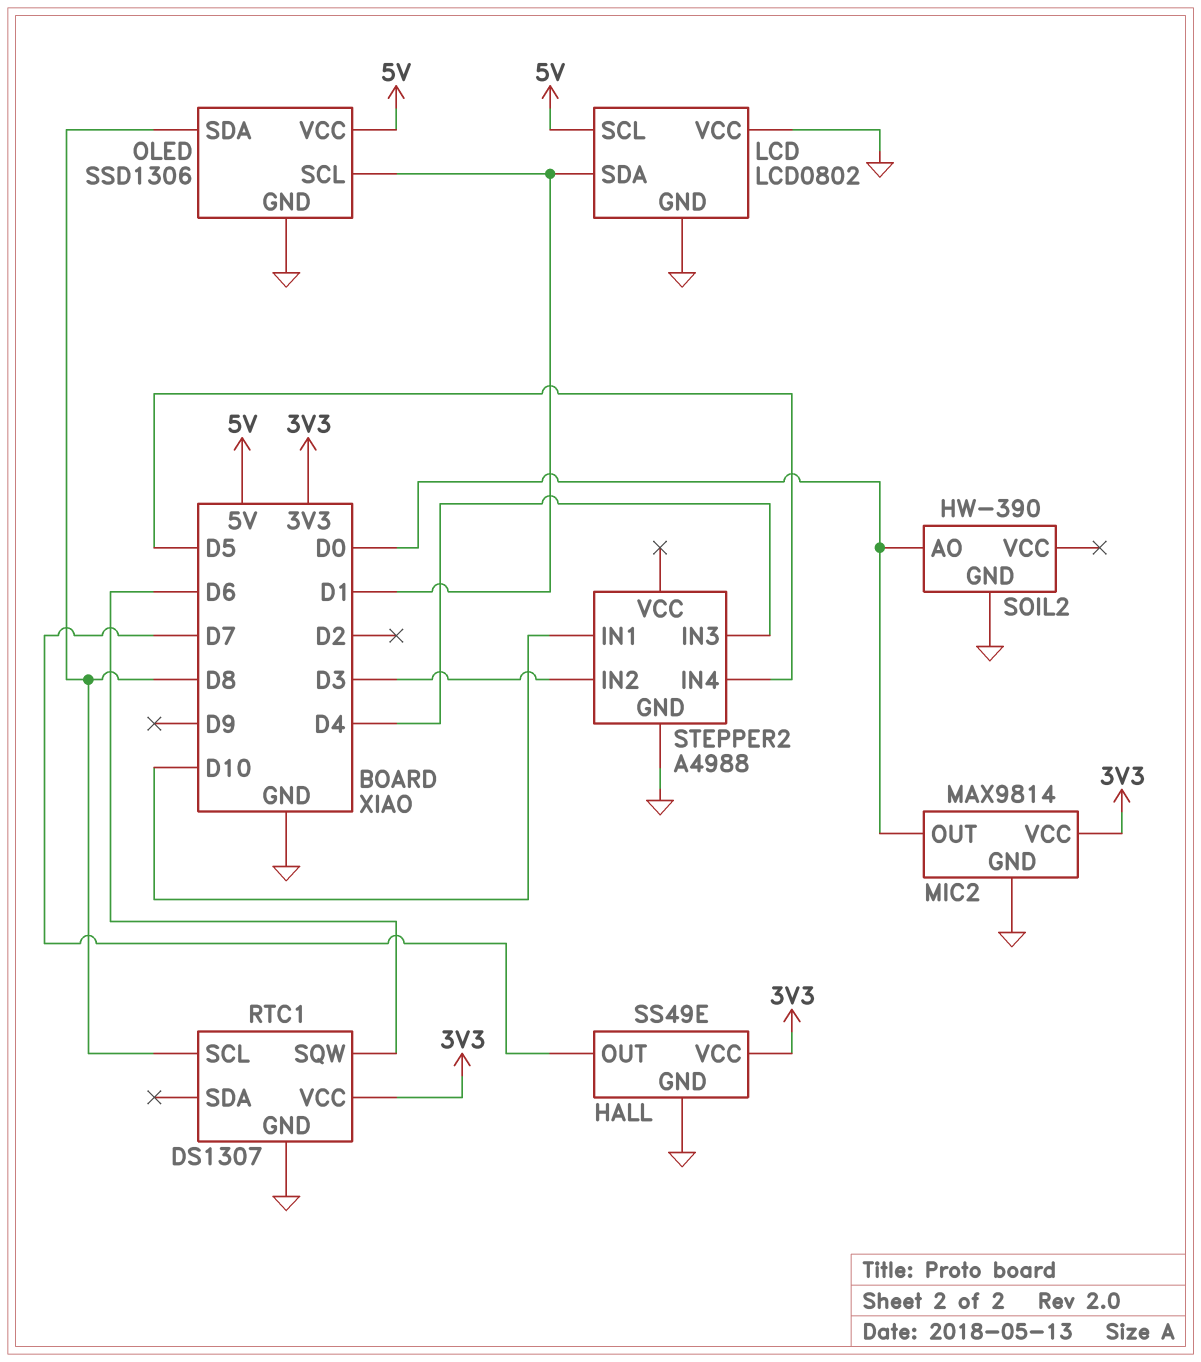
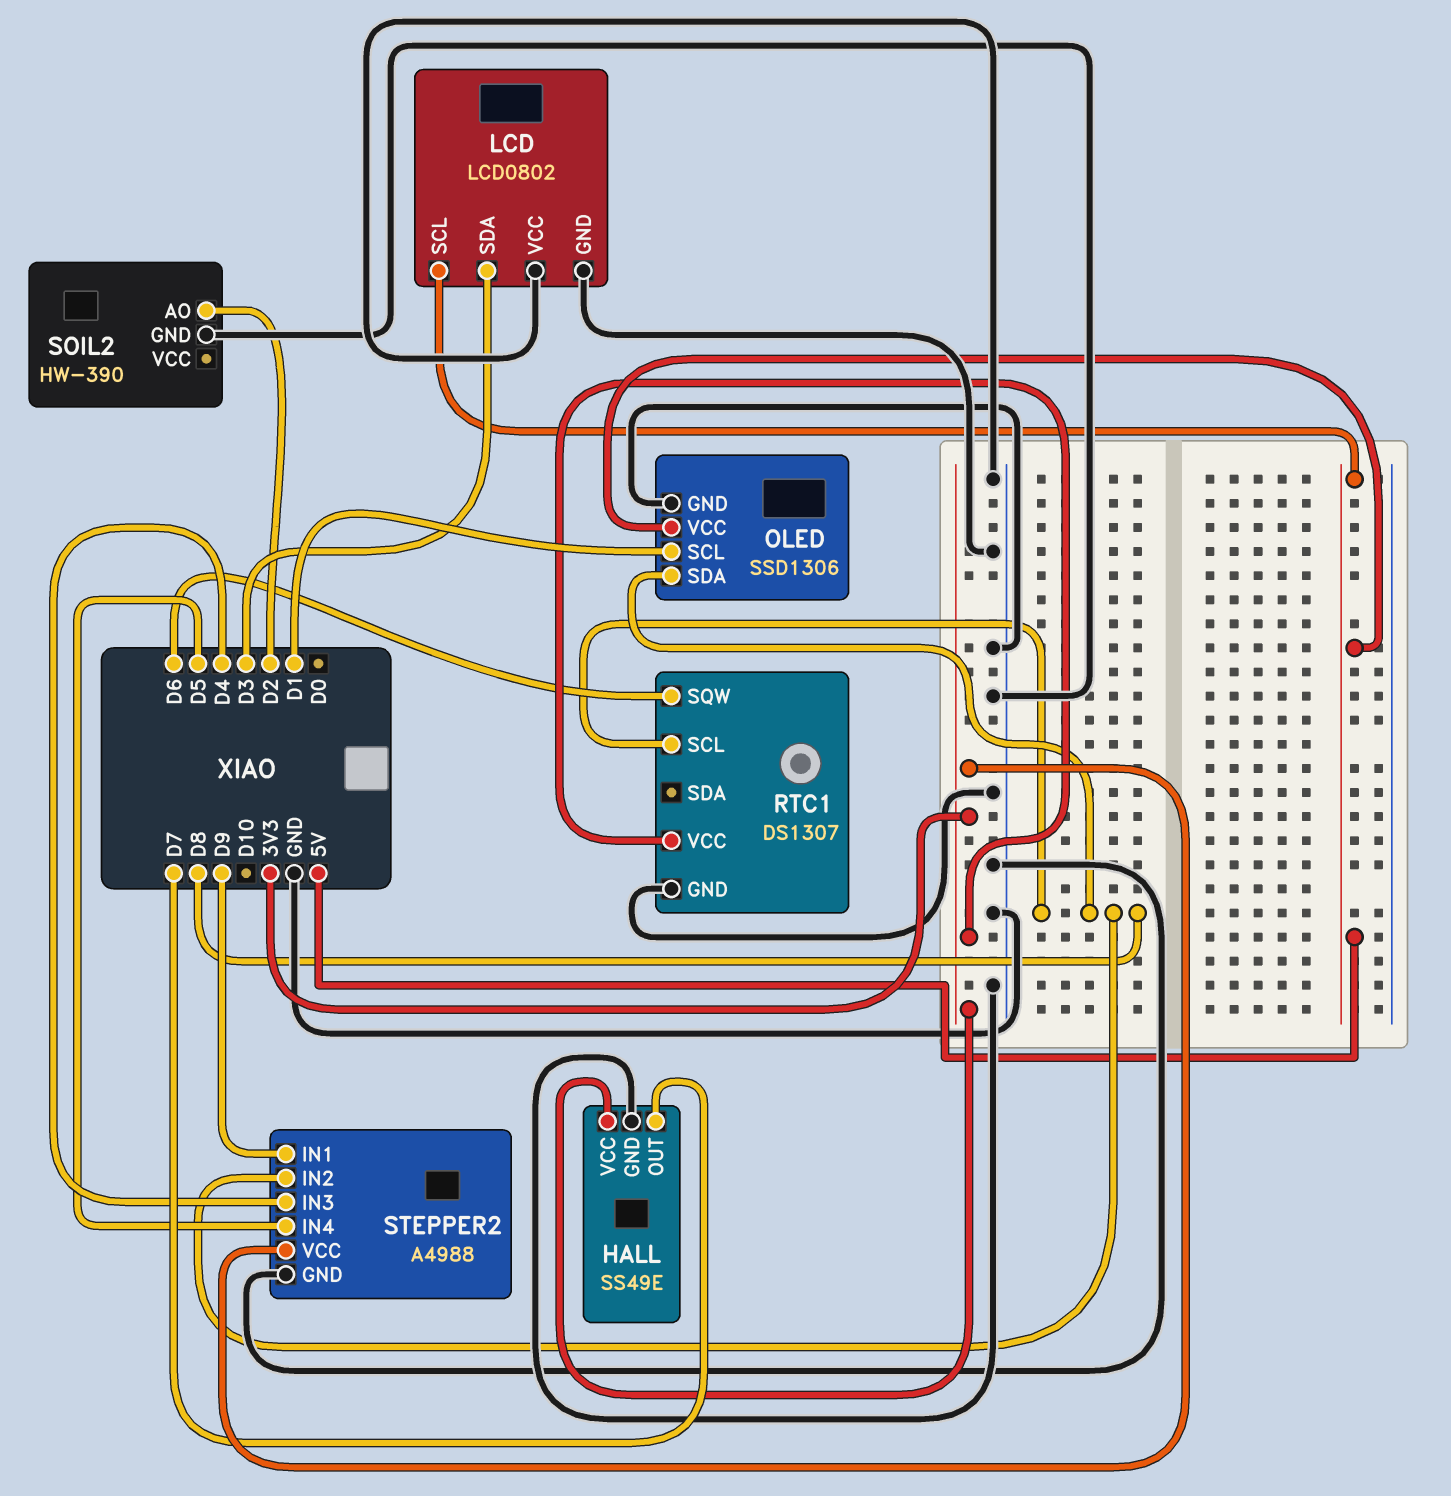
LCD pin SDA: D1 -> D3
MIC2: MAX9814 -> none
MIC2 pin GND: GND -> none
MIC2 pin OUT: D0 -> none
MIC2 pin VCC: 3V3 -> none
SOIL2 pin AO: D0 -> D2
STEPPER2 pin IN1: D10 -> D9
STEPPER2 pin IN2: D3 -> D8
STEPPER2 pin VCC: none -> 3V3

